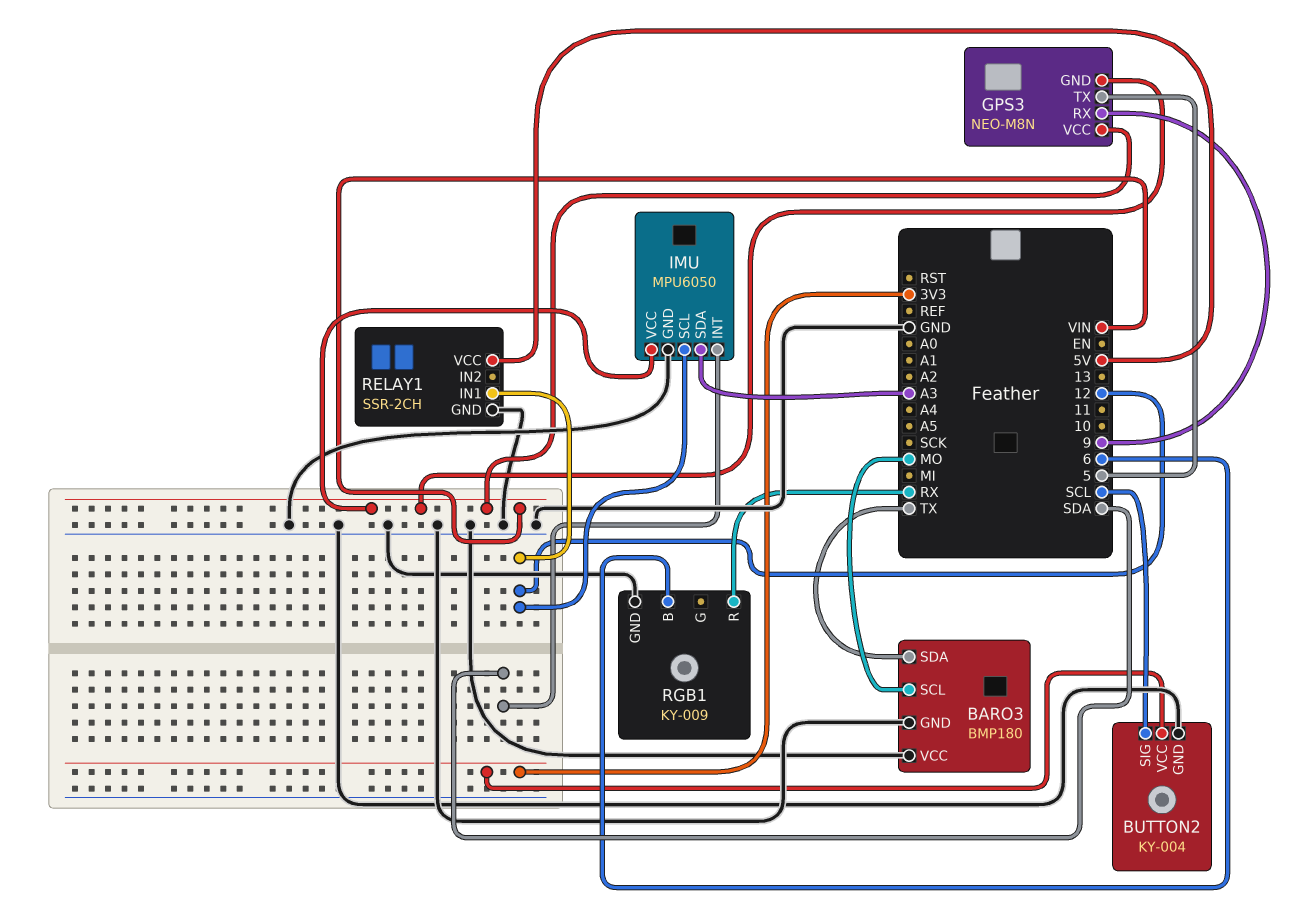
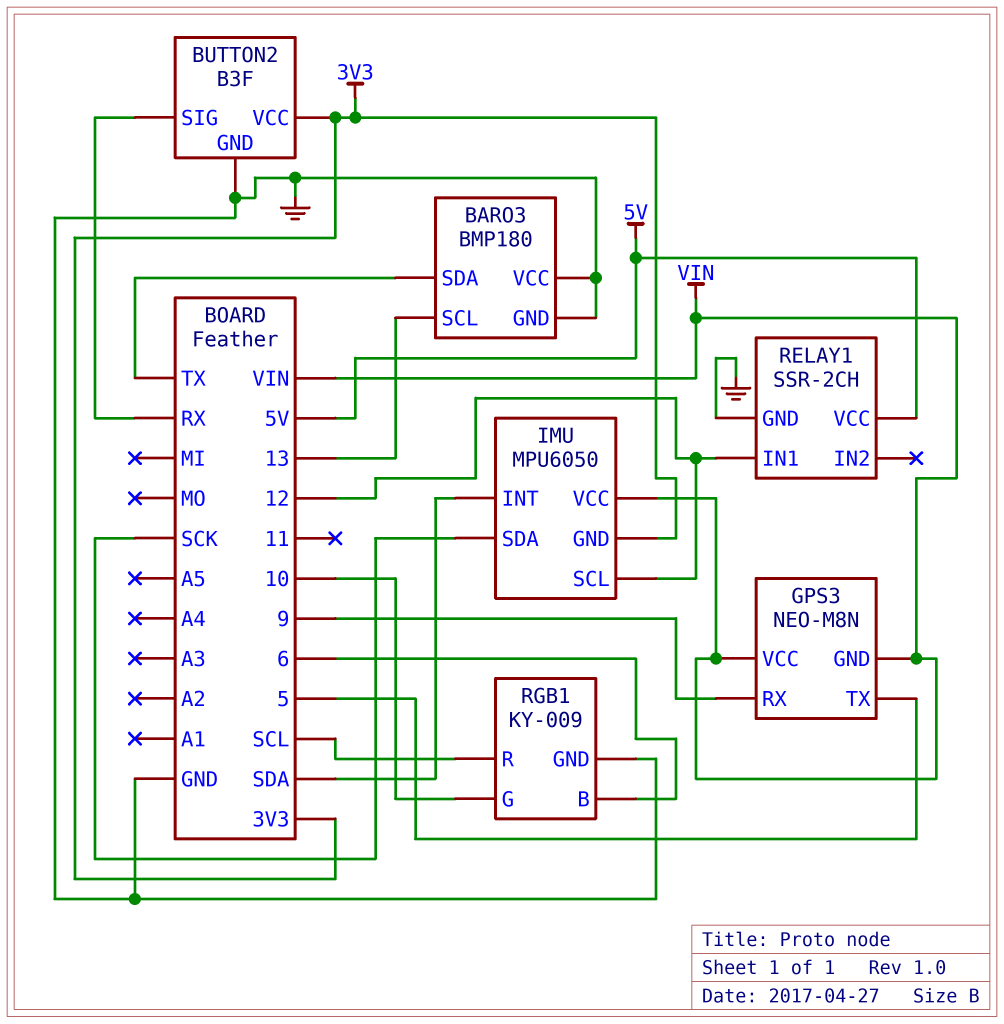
BARO3 pin SCL: MO -> 13
BUTTON2: KY-004 -> B3F
BUTTON2 pin SIG: SCL -> RX
IMU pin GND: GND -> 3V3
IMU pin SDA: A3 -> SCK
RGB1 pin G: none -> 10
RGB1 pin R: RX -> SCL

